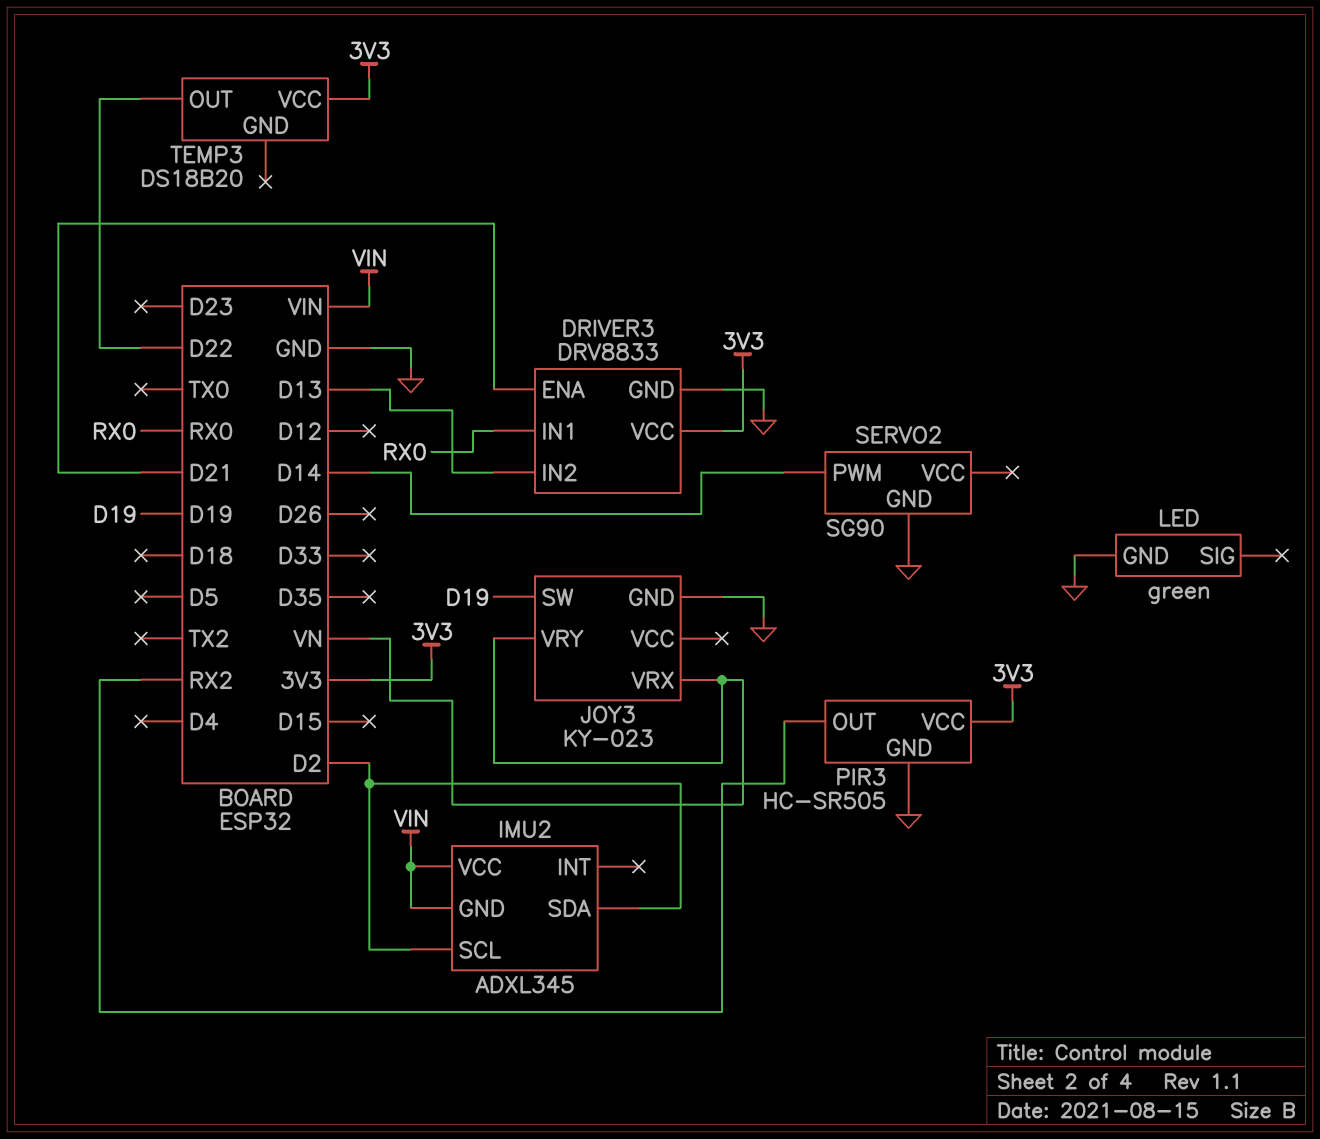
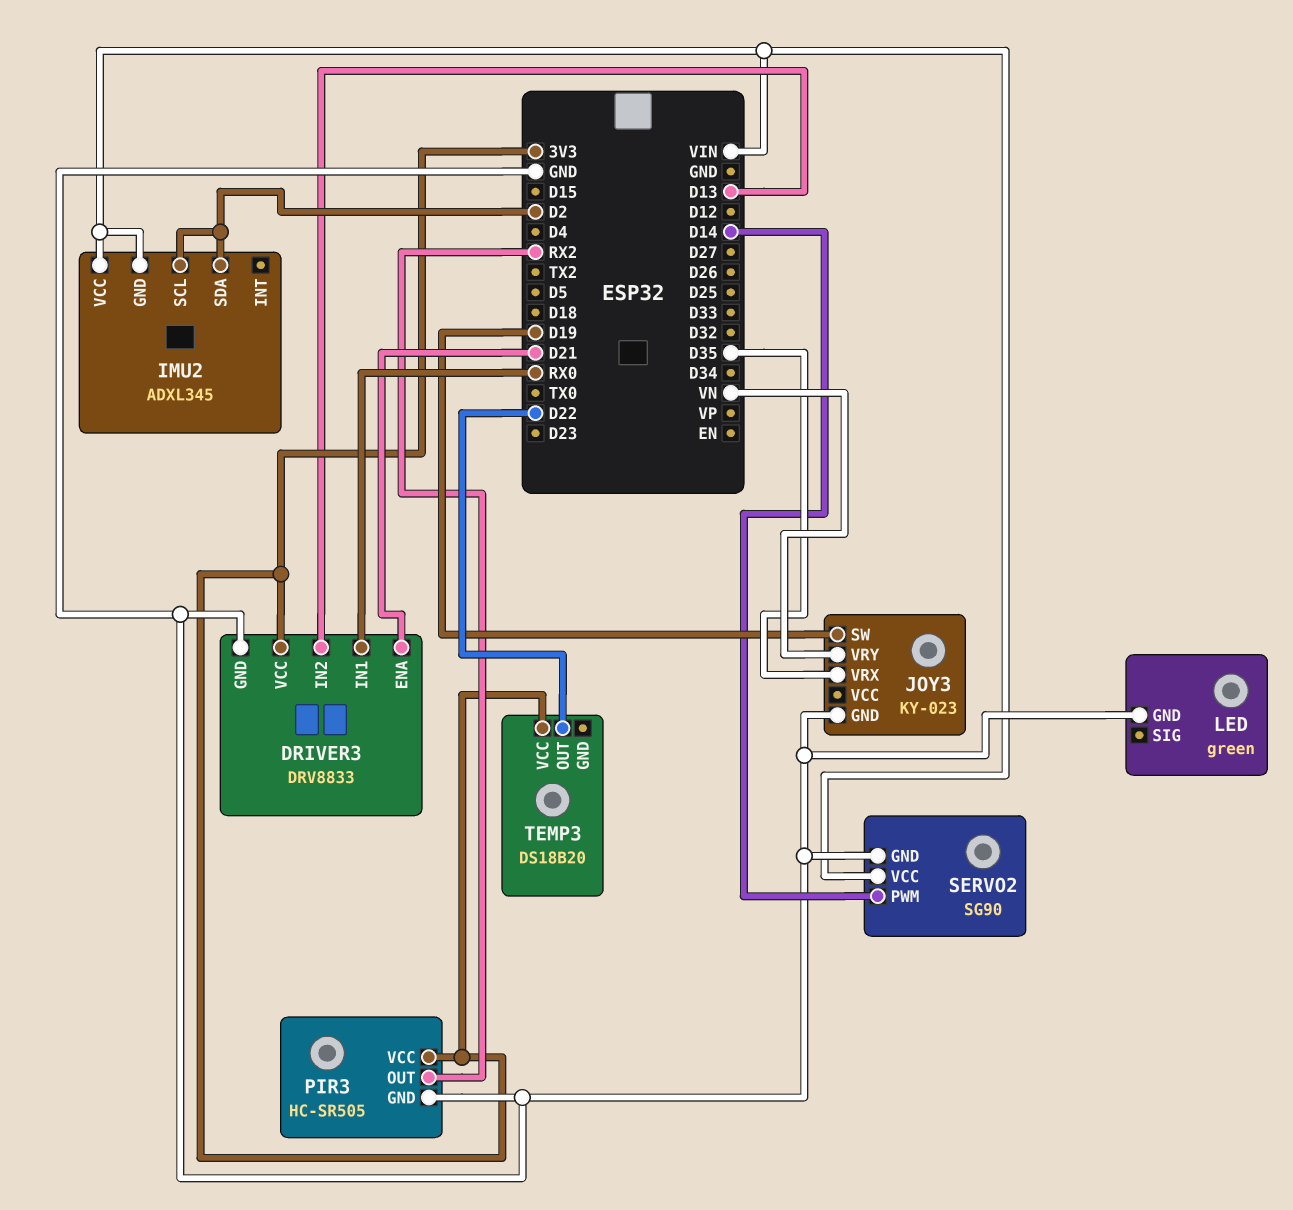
JOY3 pin VRX: VN -> D35
SERVO2 pin VCC: none -> VIN

